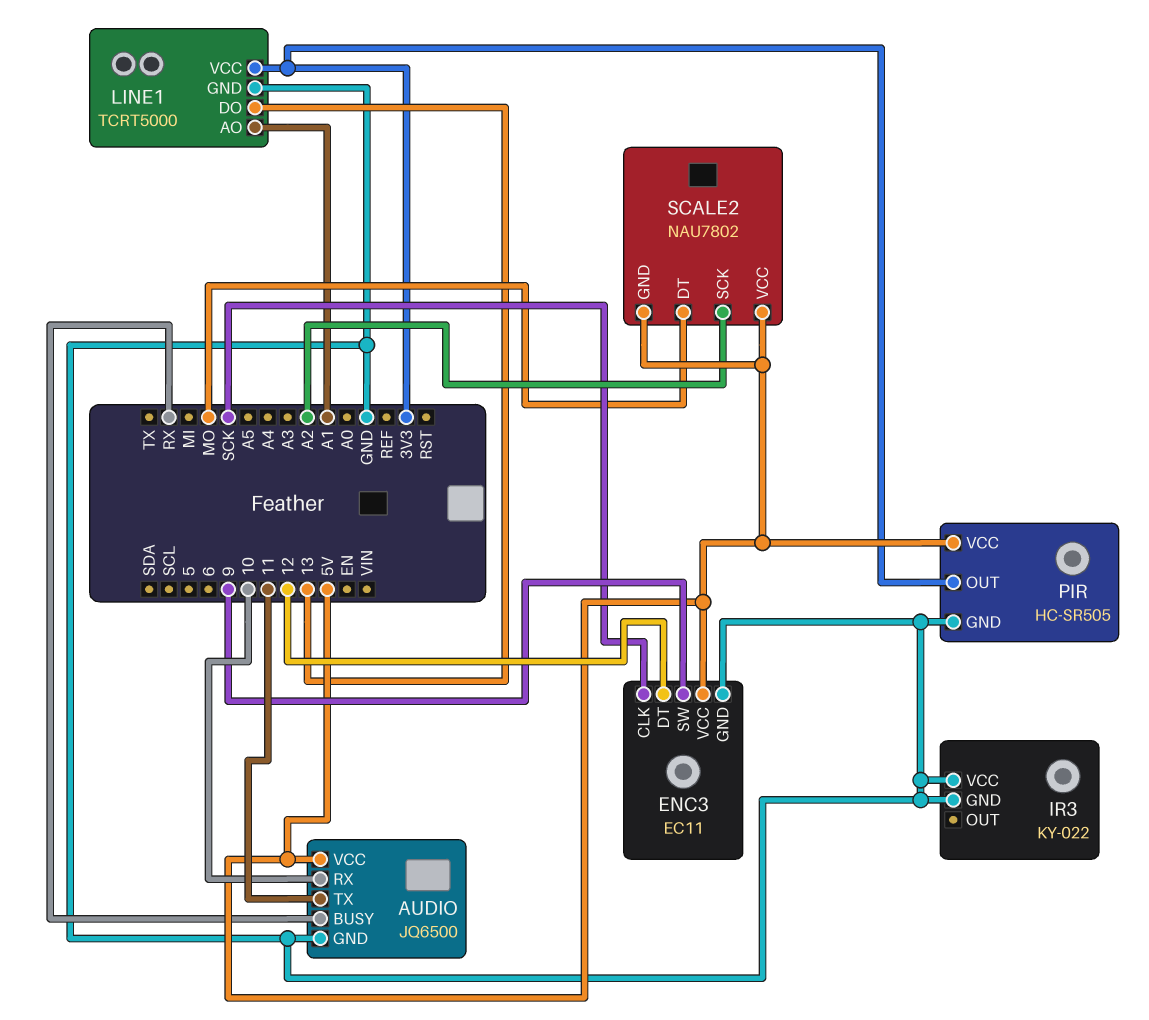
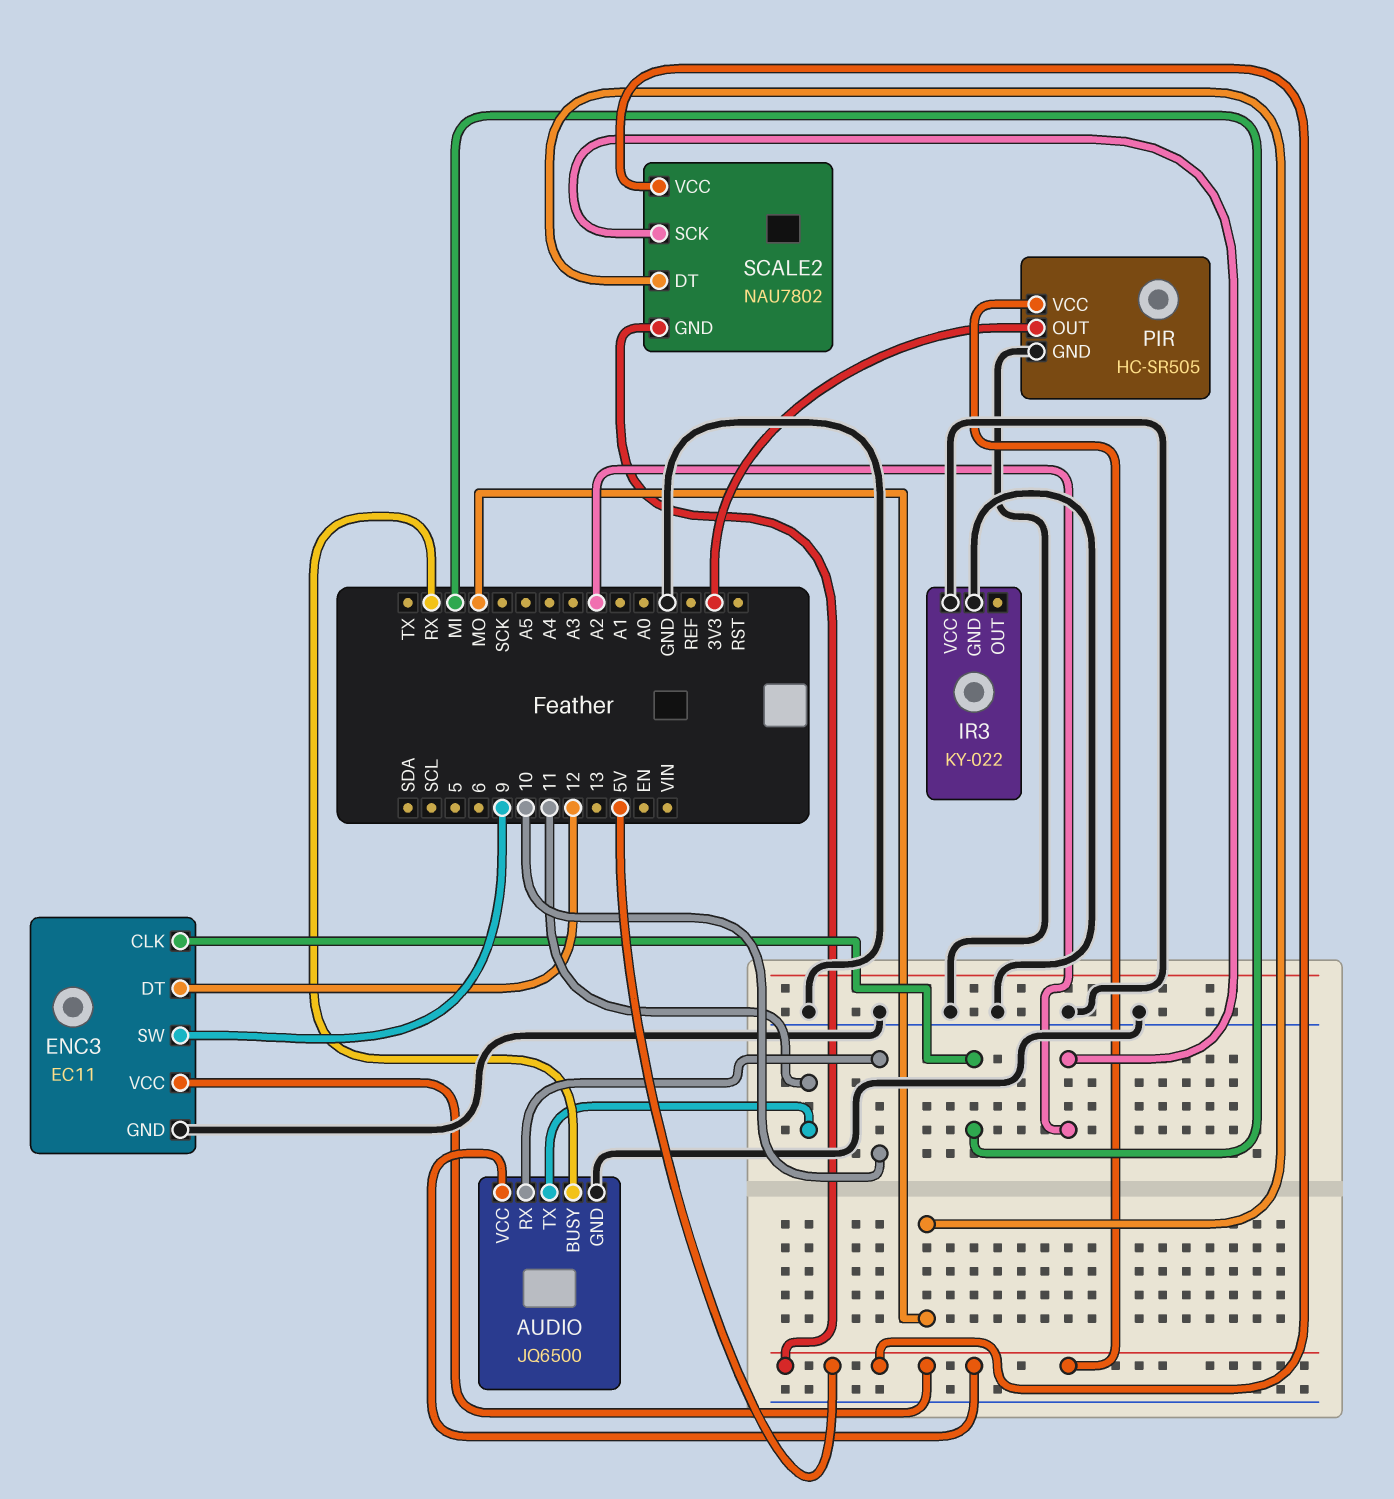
ENC3 pin CLK: SCK -> MI
LINE1: TCRT5000 -> none
LINE1 pin AO: A1 -> none
LINE1 pin DO: 13 -> none
LINE1 pin GND: GND -> none
LINE1 pin VCC: 3V3 -> none

